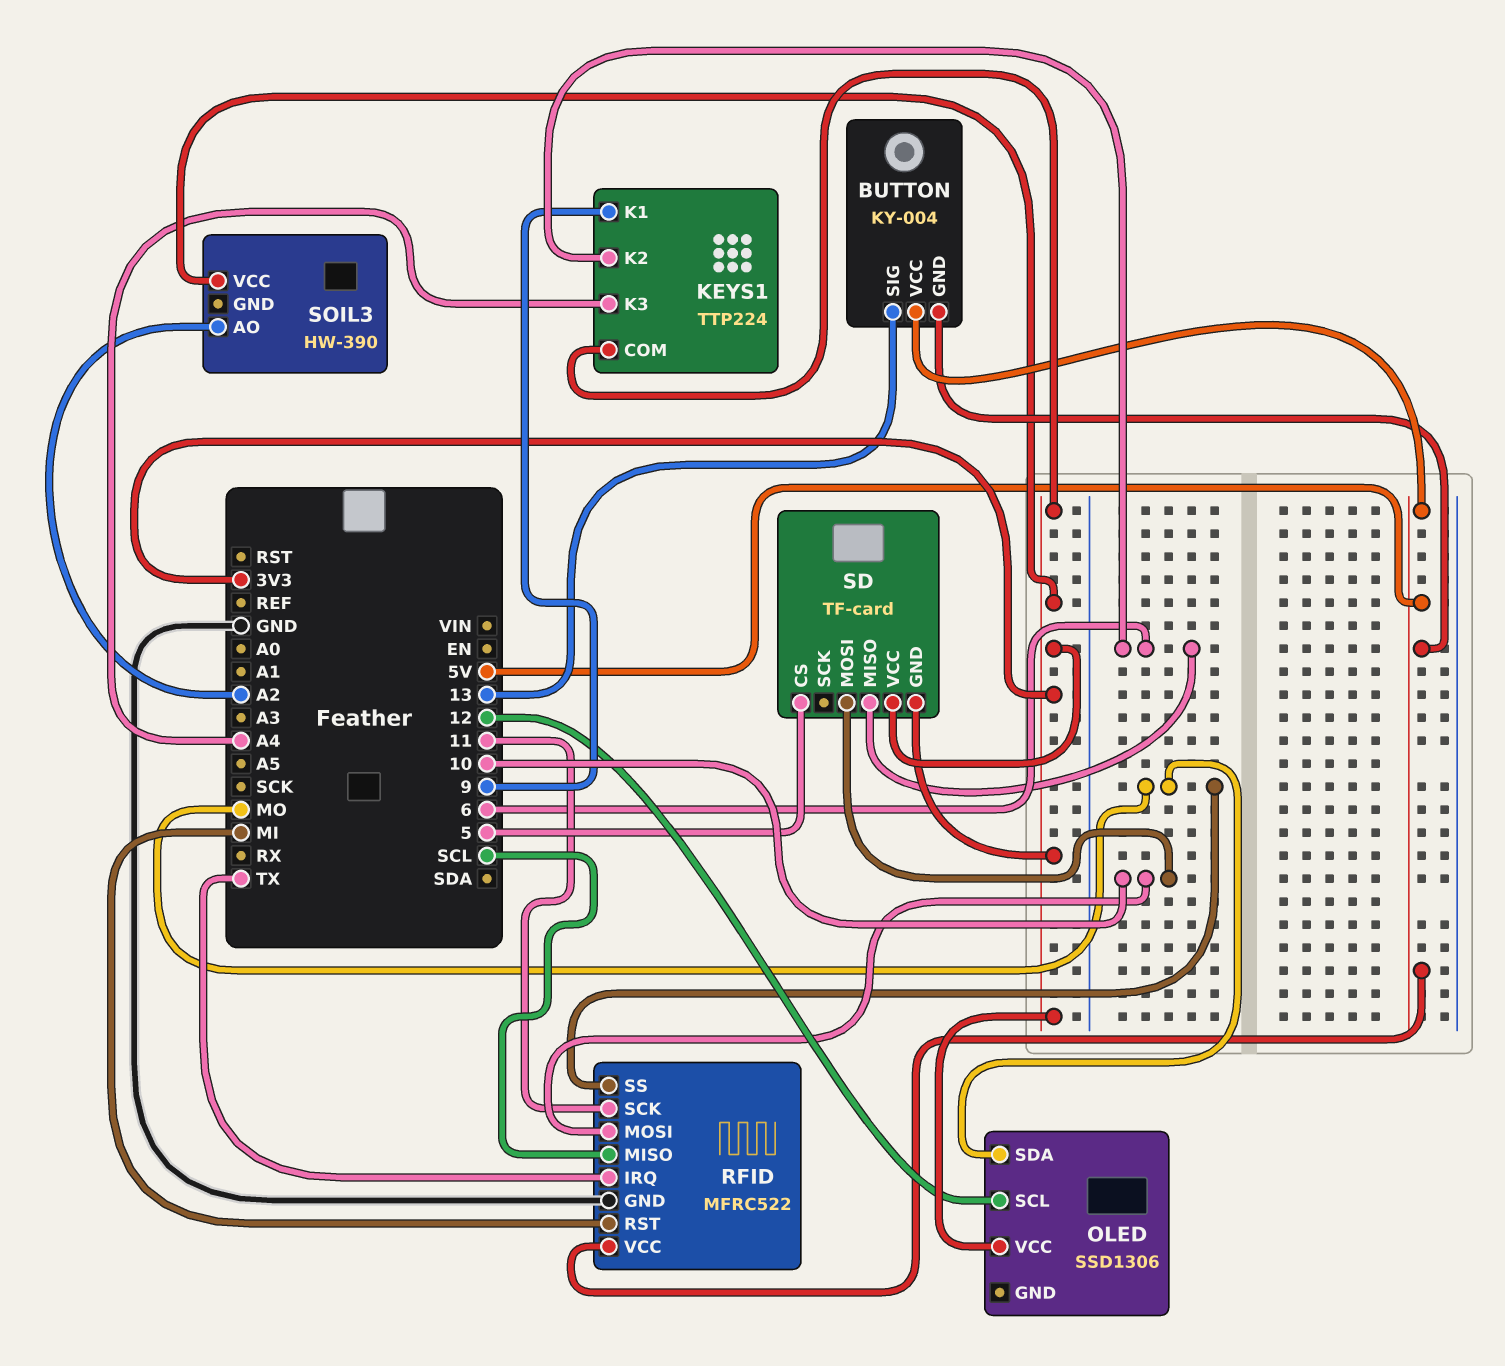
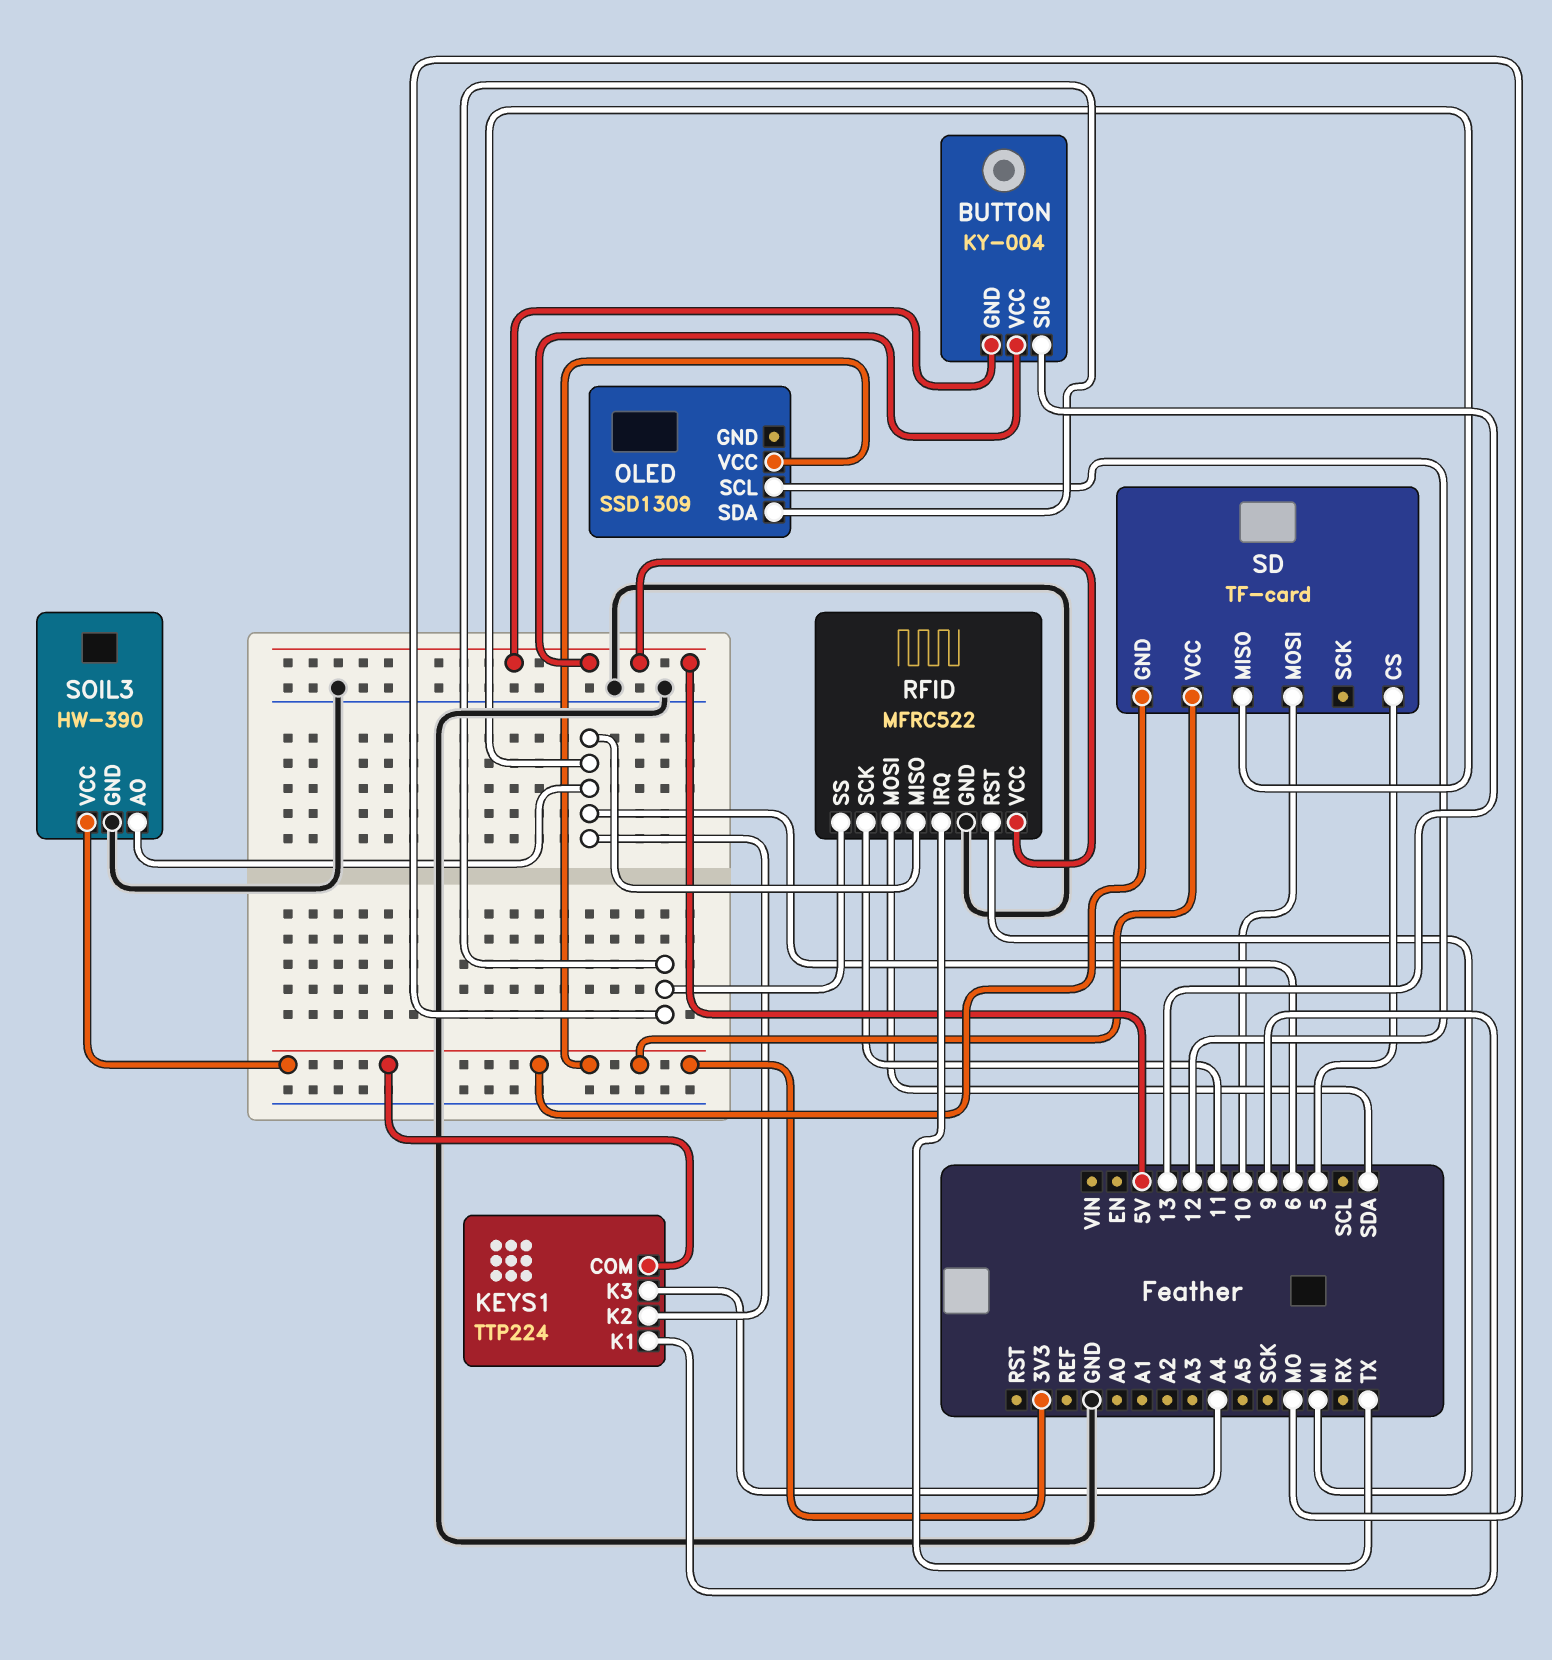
OLED: SSD1306 -> SSD1309
RFID pin MISO: SCL -> 6
RFID pin MOSI: 10 -> SDA
SOIL3 pin AO: A2 -> 6
SOIL3 pin GND: none -> GND

